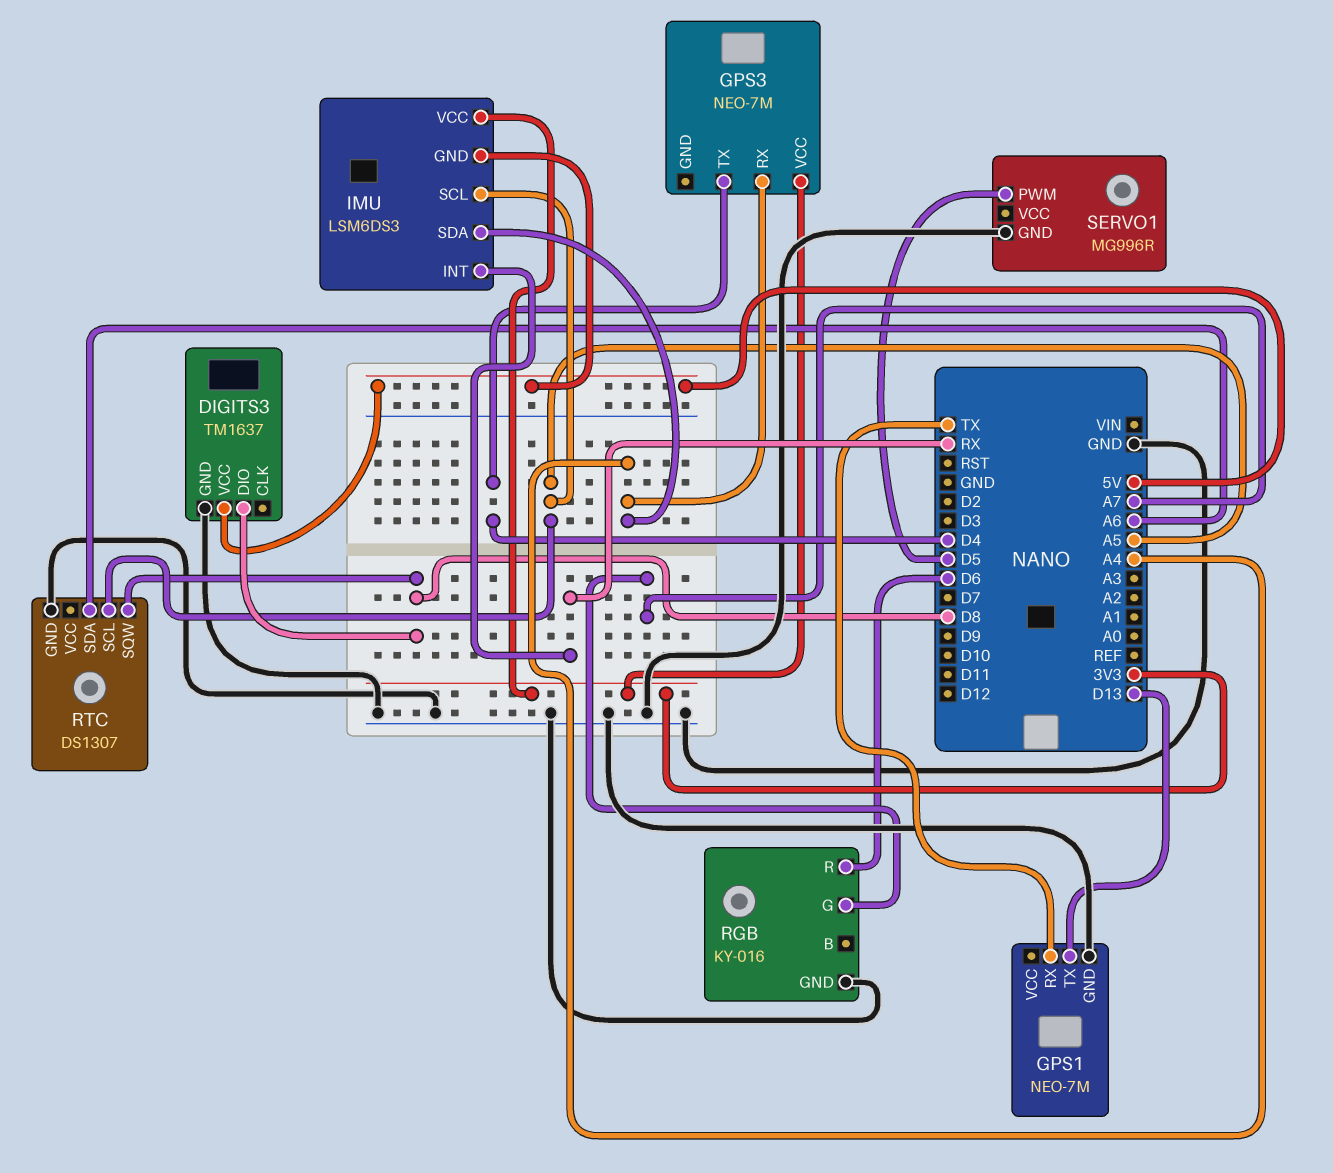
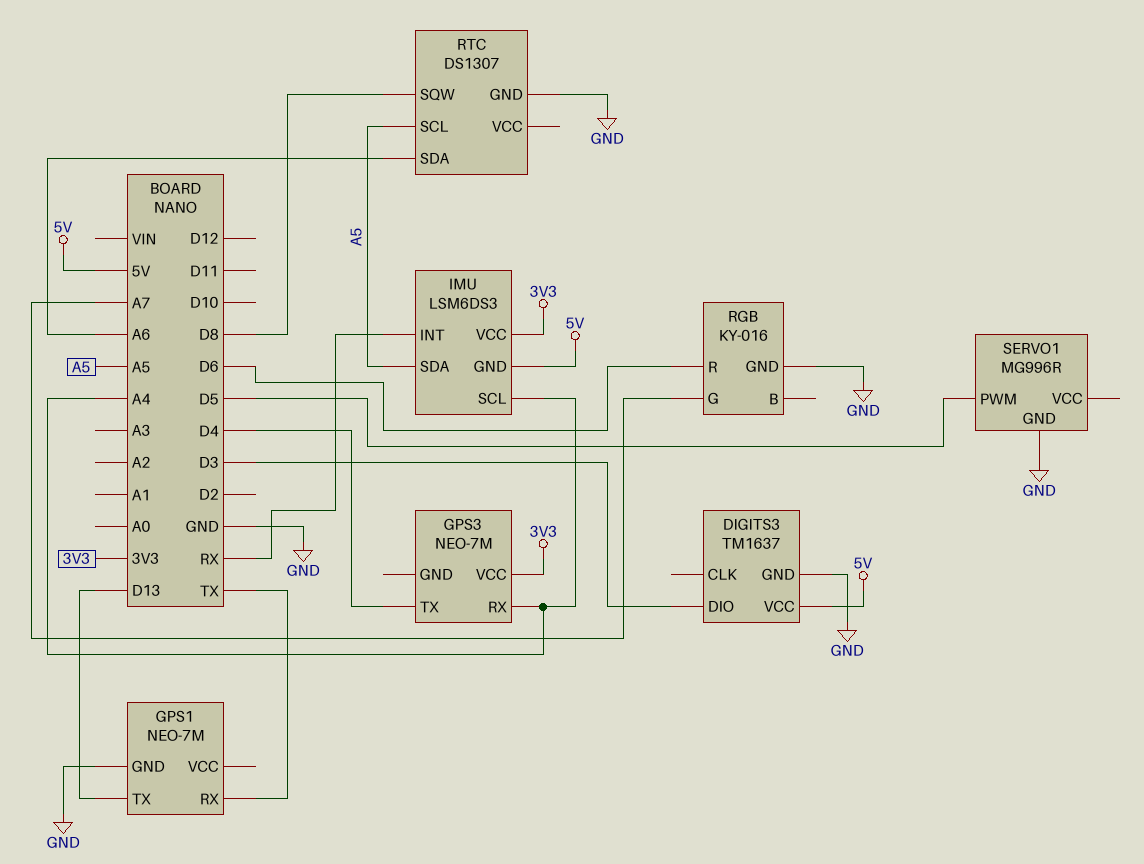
DIGITS3 pin DIO: D8 -> D3
IMU pin SCL: A5 -> A4
IMU pin SDA: A4 -> A5

